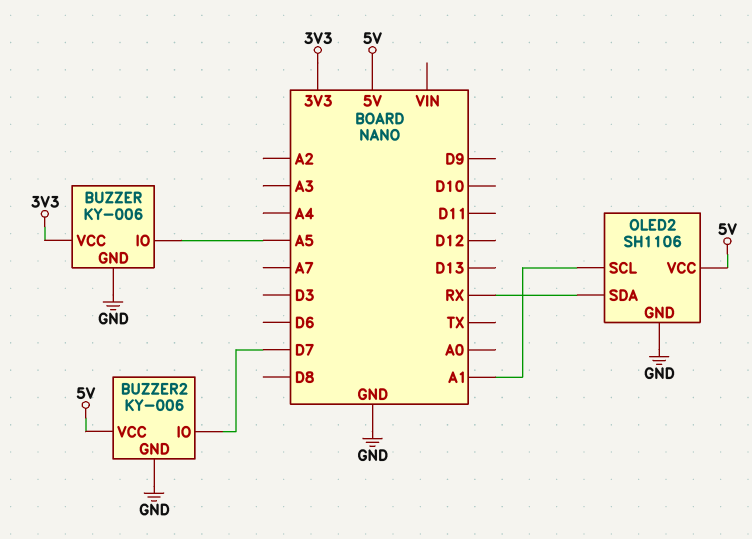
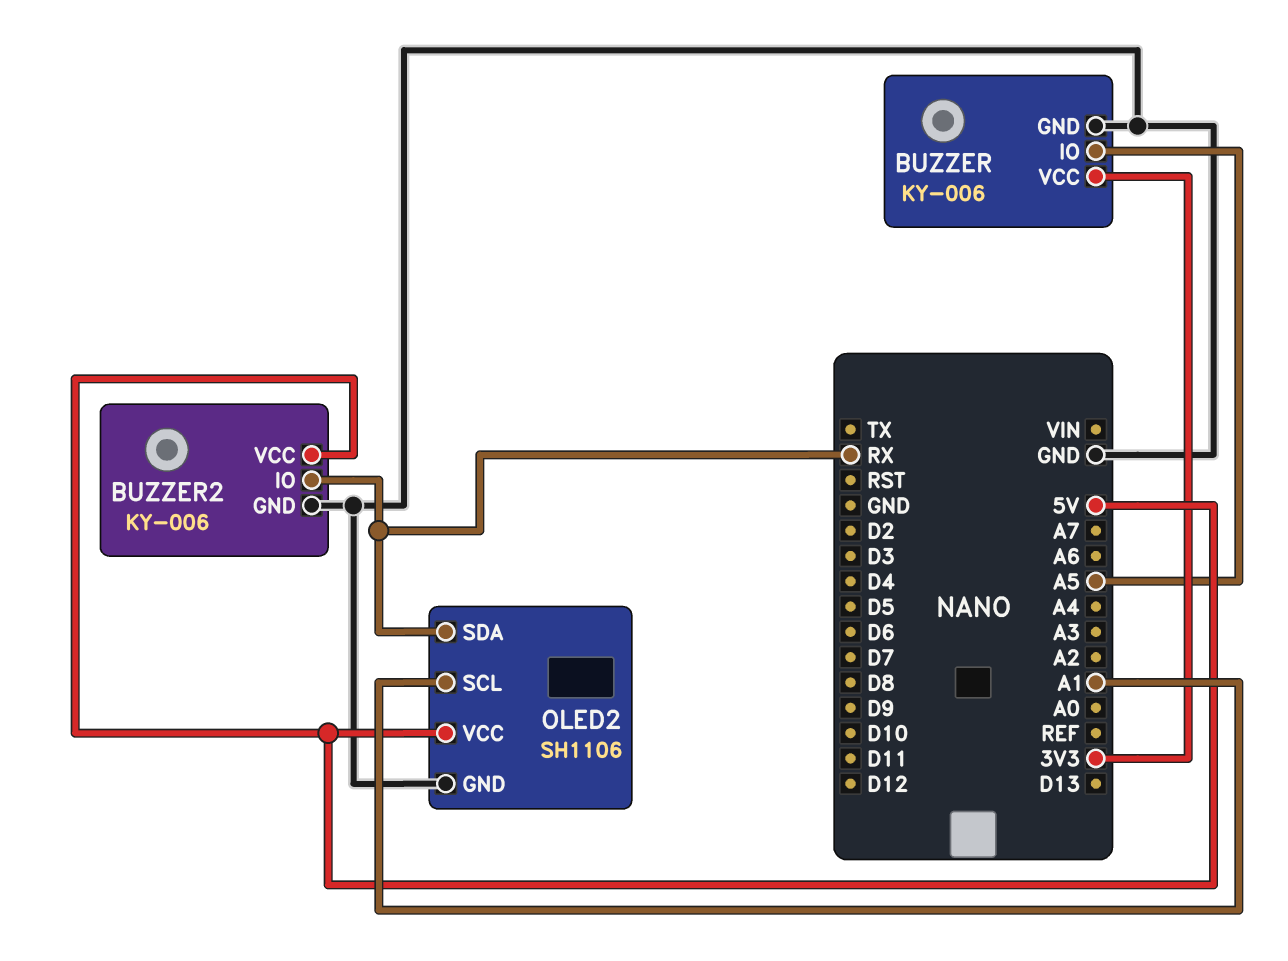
BUZZER2 pin IO: D7 -> RX

